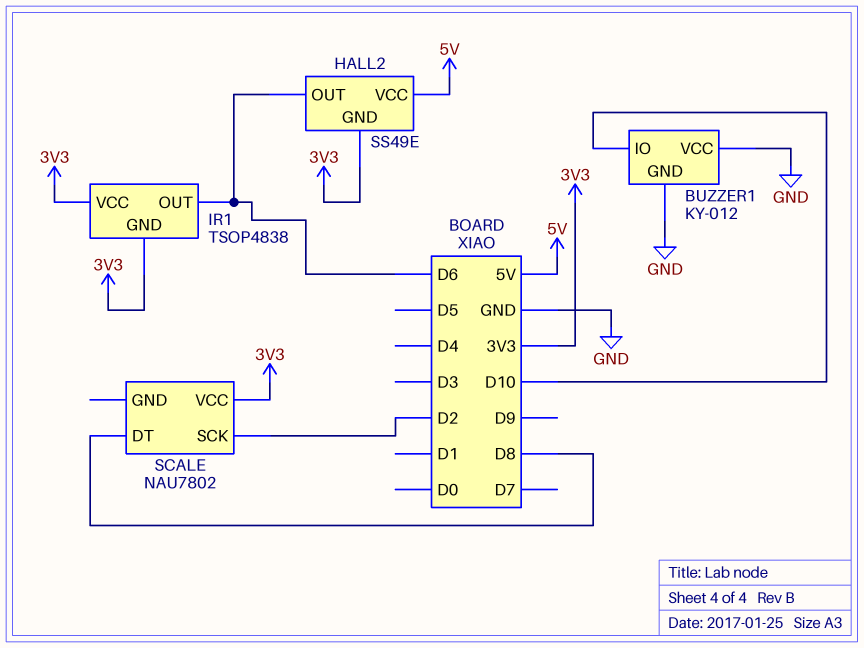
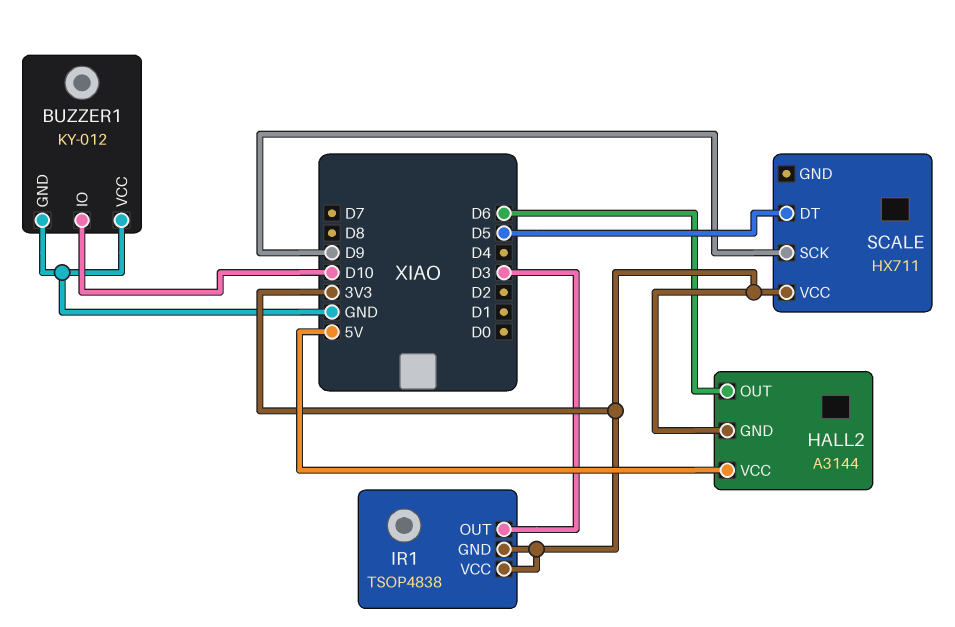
HALL2: SS49E -> A3144
IR1 pin OUT: D6 -> D3
SCALE: NAU7802 -> HX711
SCALE pin DT: D8 -> D5
SCALE pin SCK: D2 -> D9

